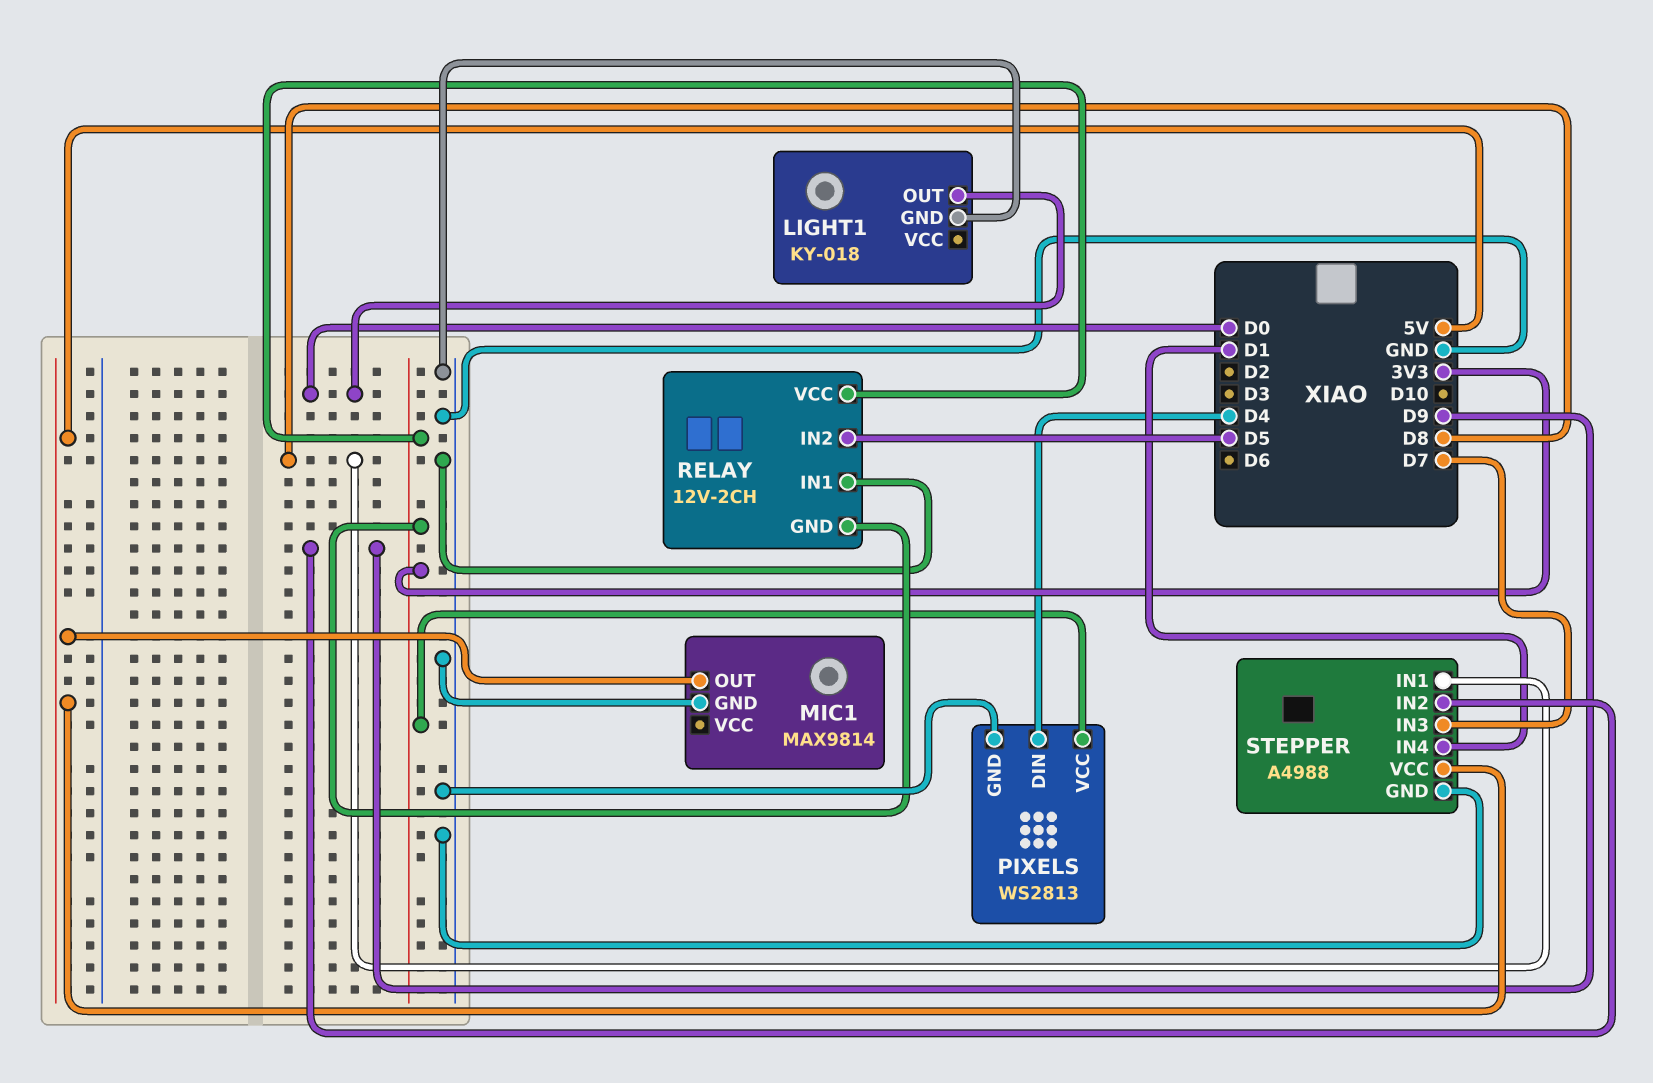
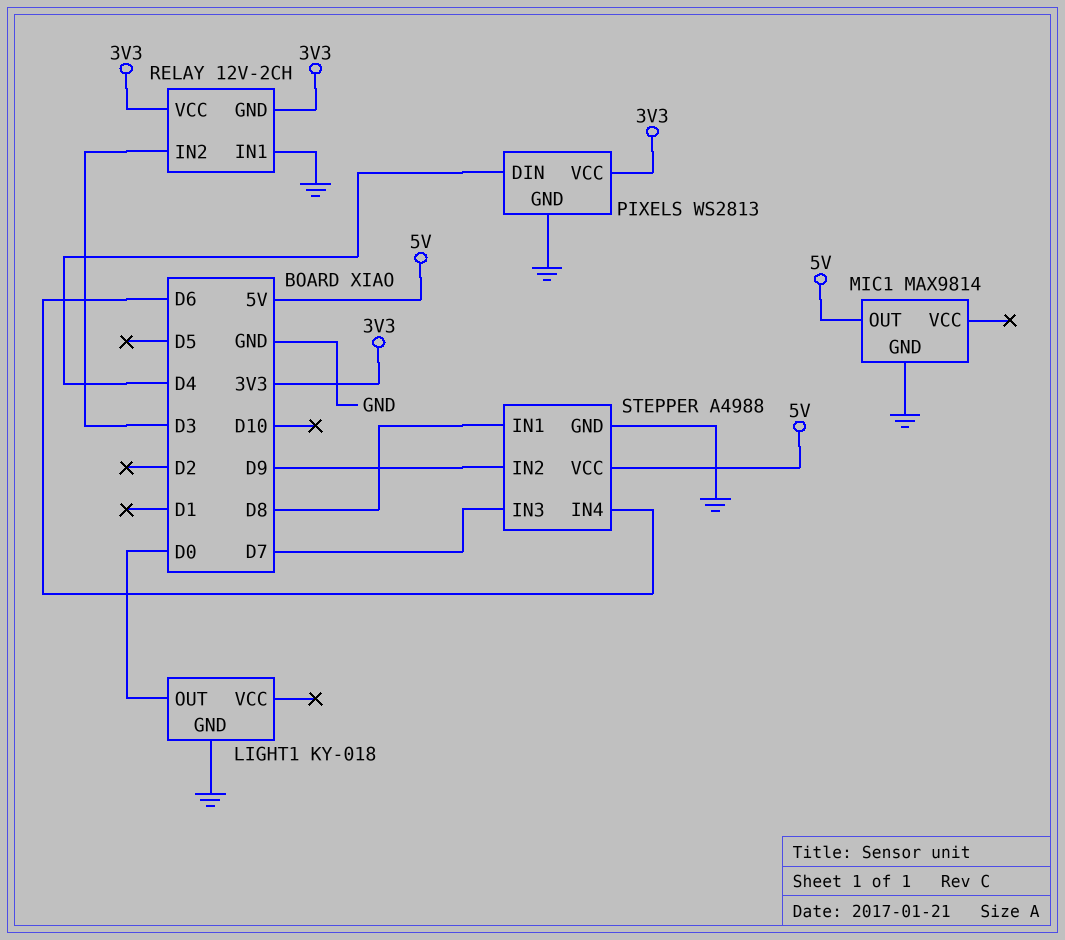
RELAY pin IN2: D5 -> D3
STEPPER pin IN4: D1 -> D6

